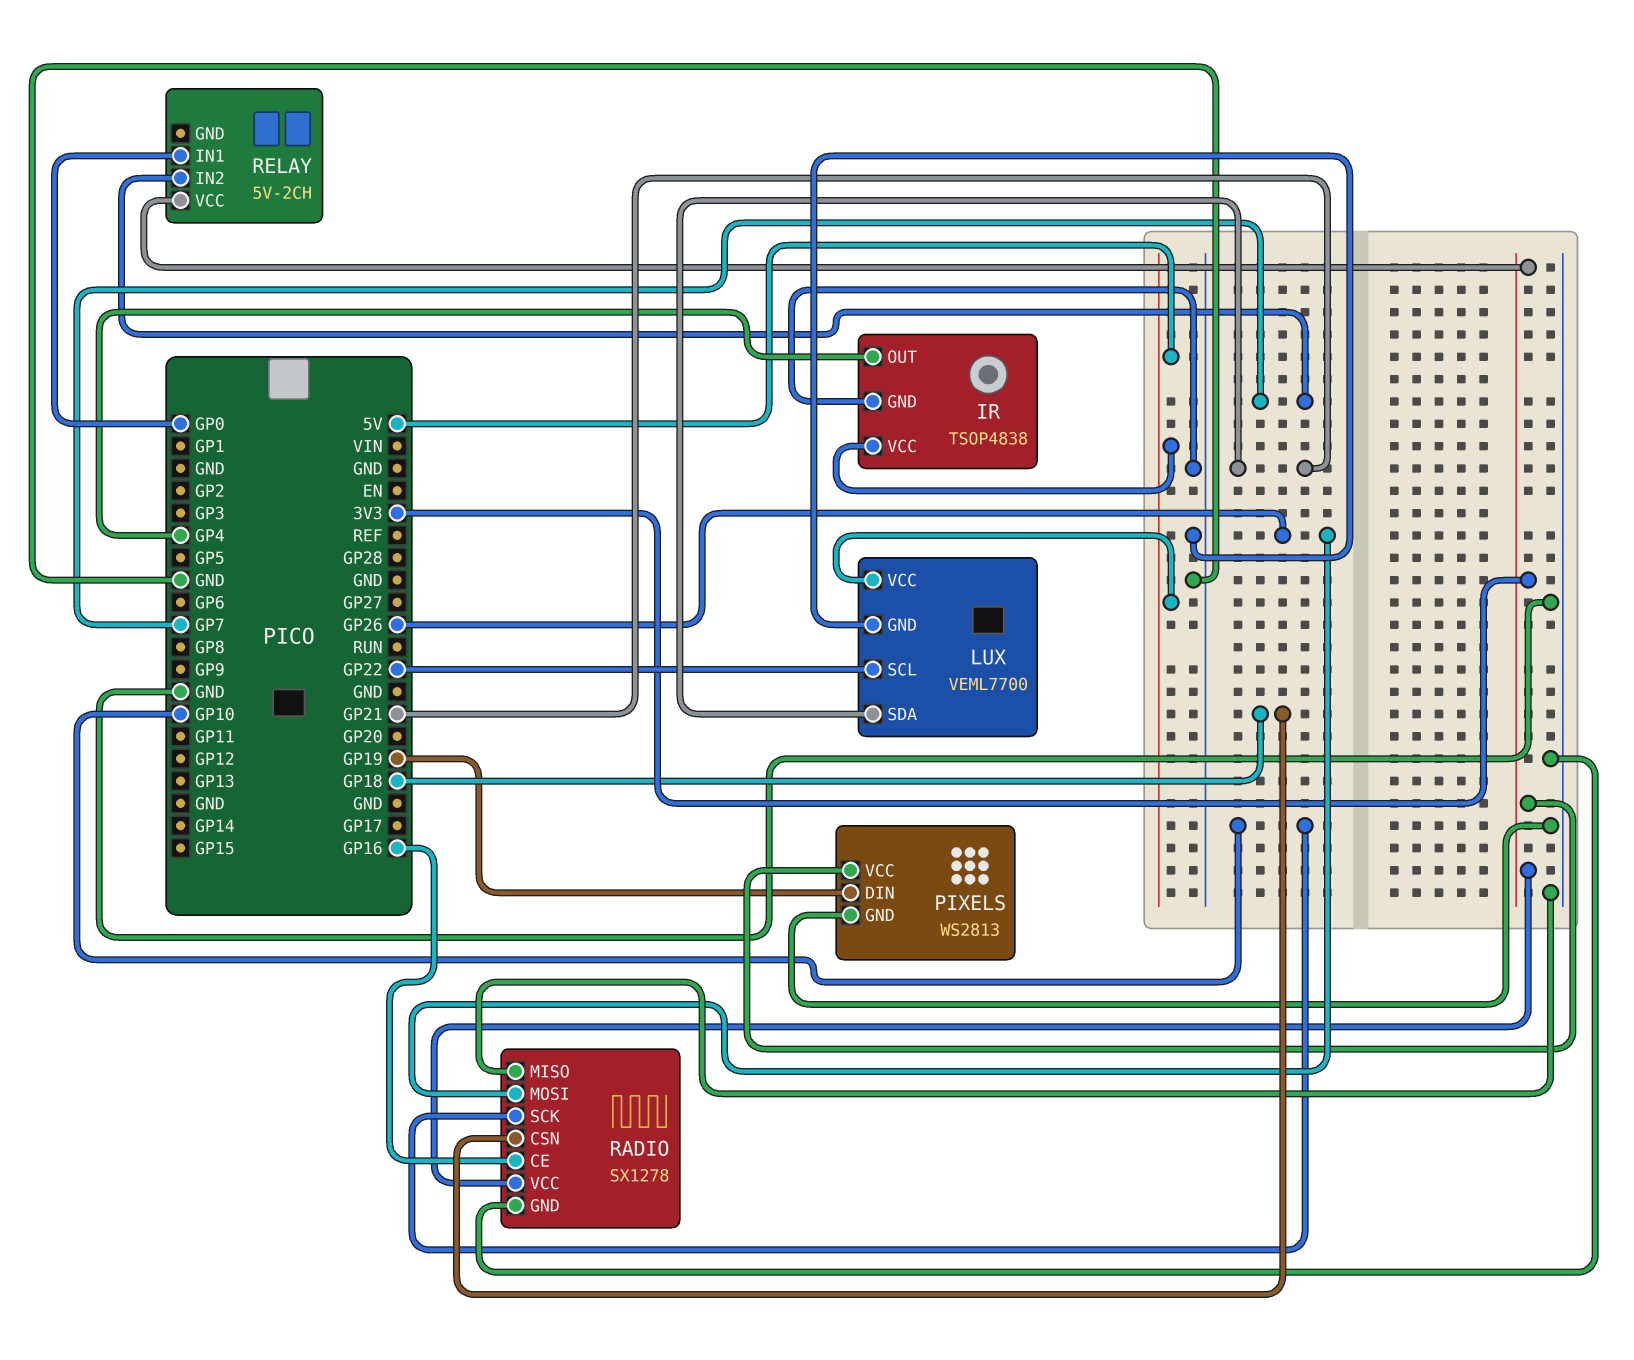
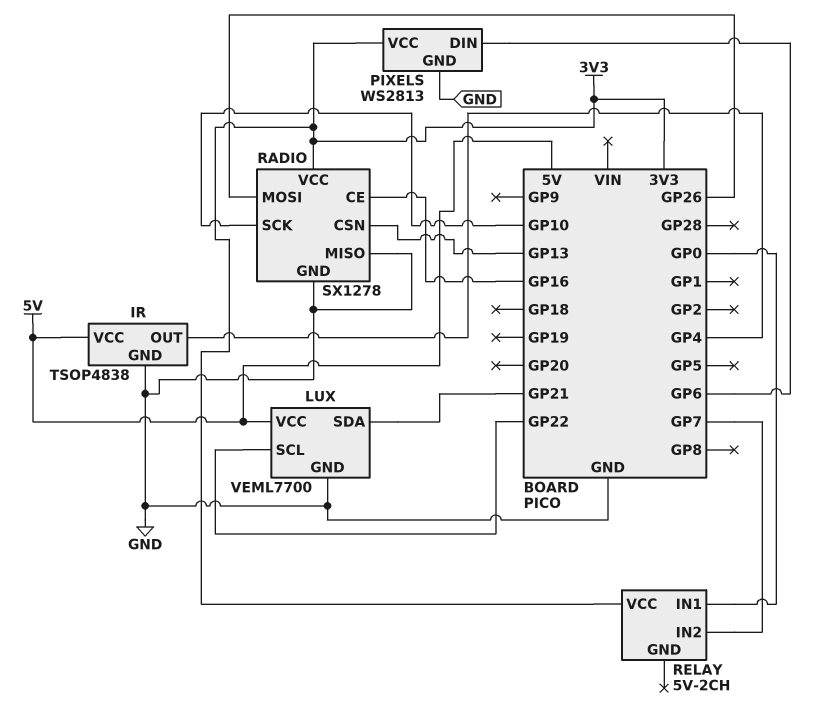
PIXELS pin DIN: GP19 -> GP6
RADIO pin CSN: GP18 -> GP13

